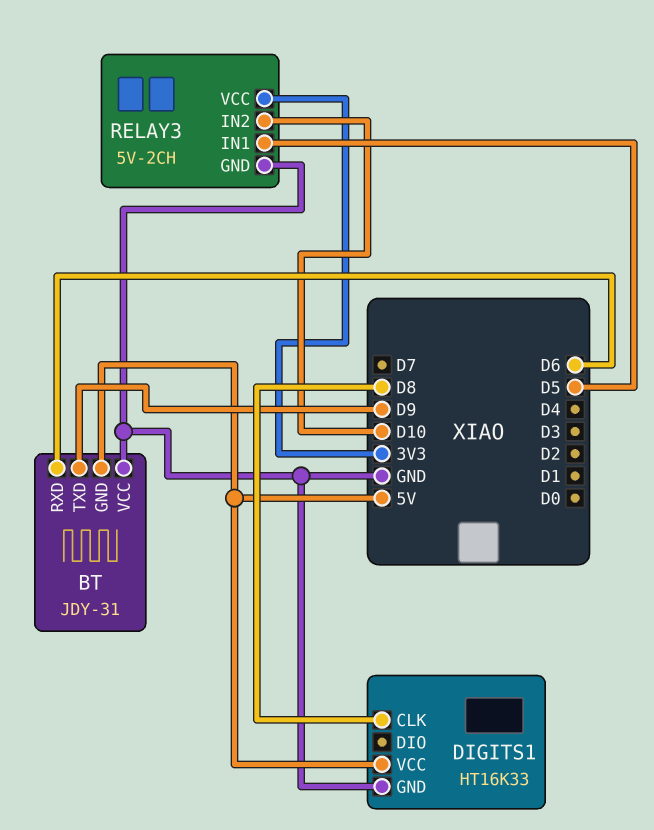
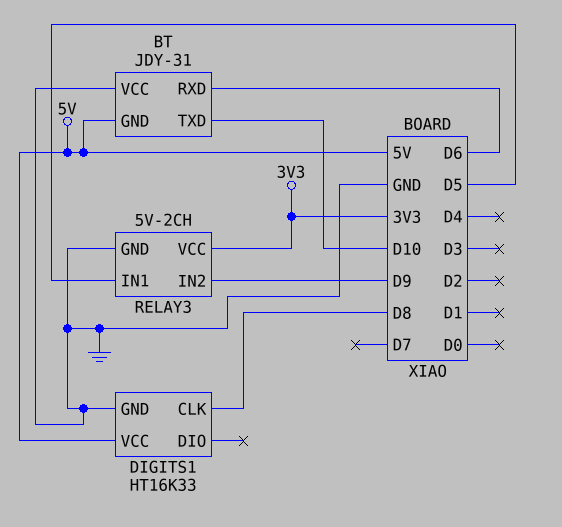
BT pin TXD: D9 -> D10
RELAY3 pin IN2: D10 -> D9

